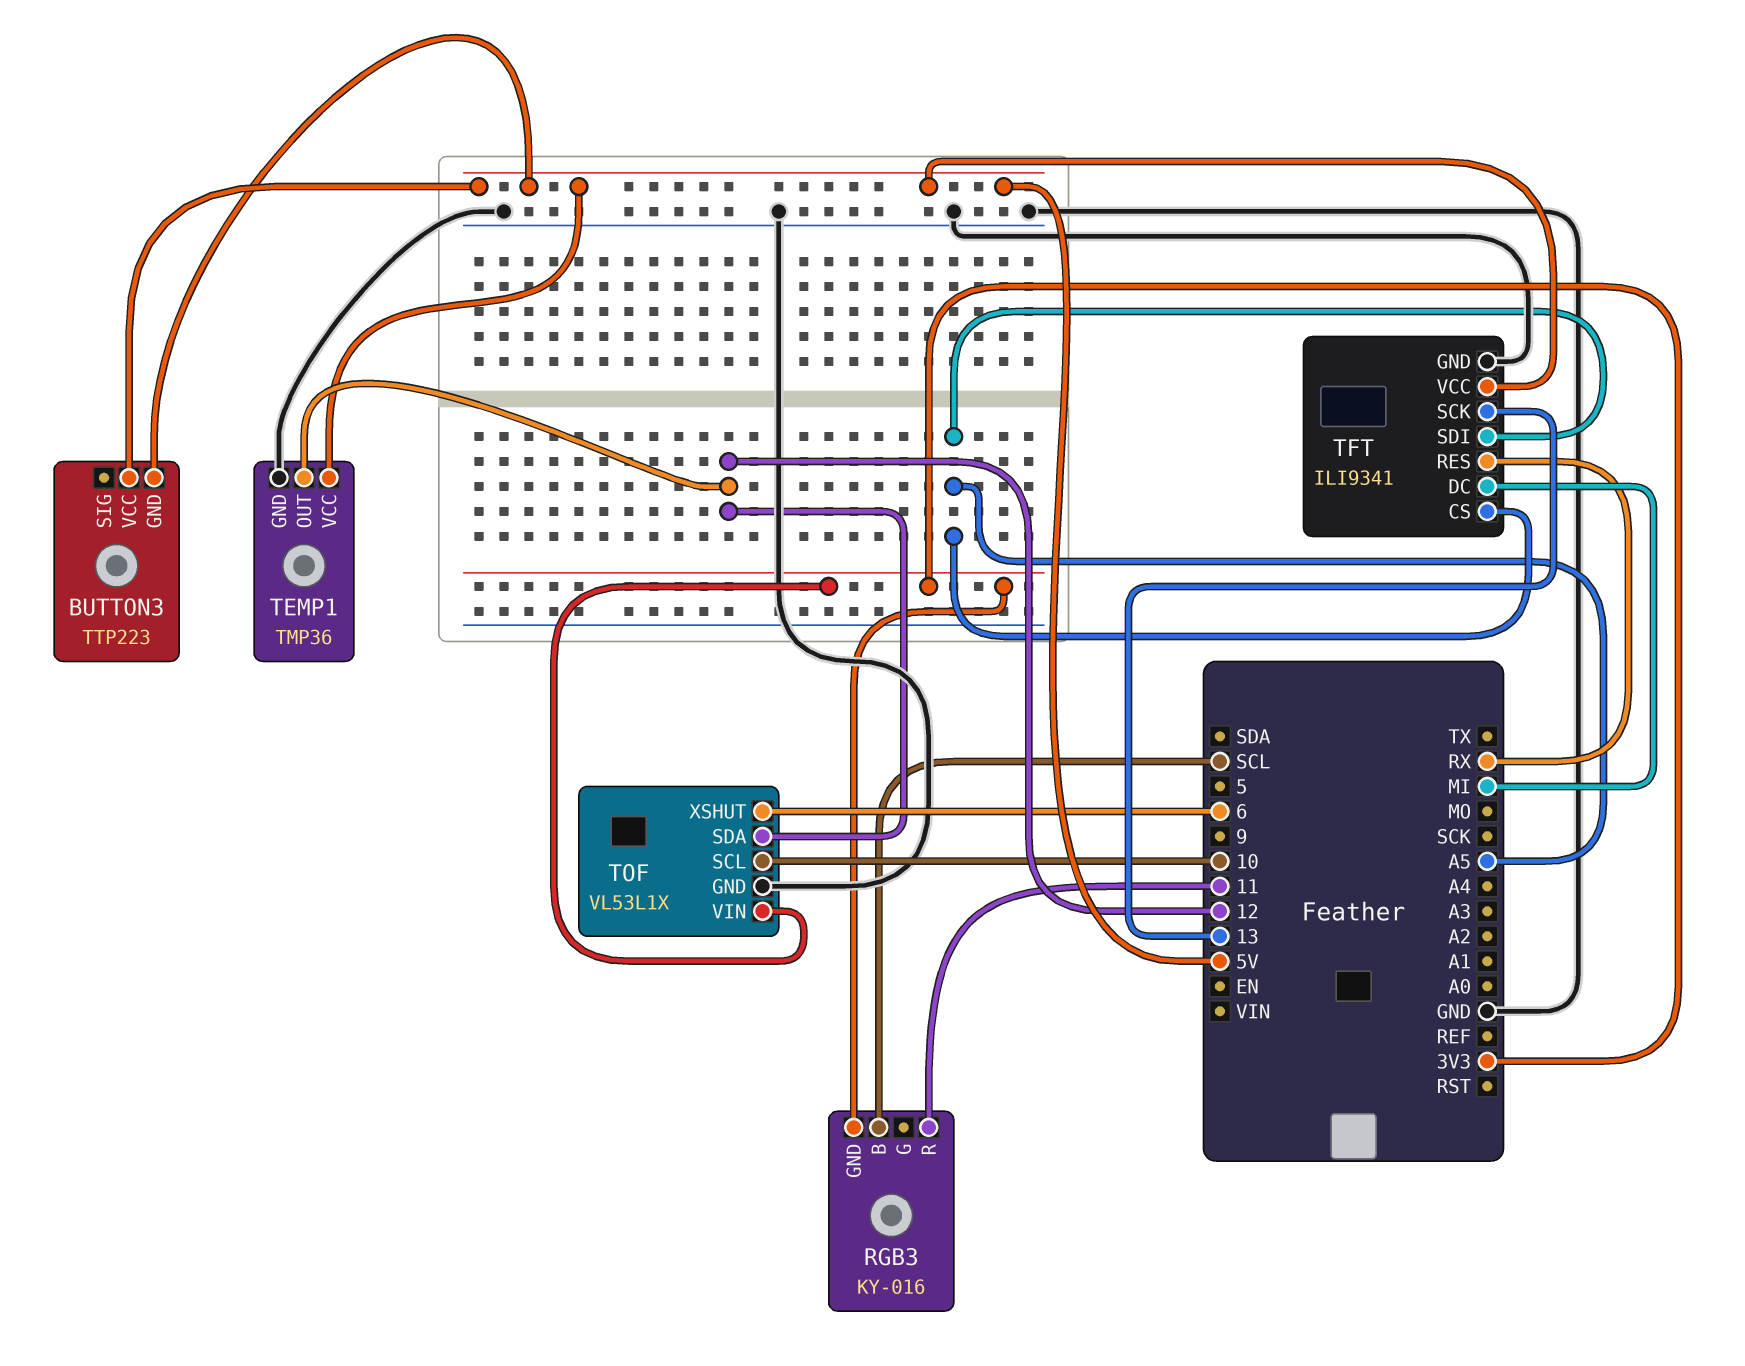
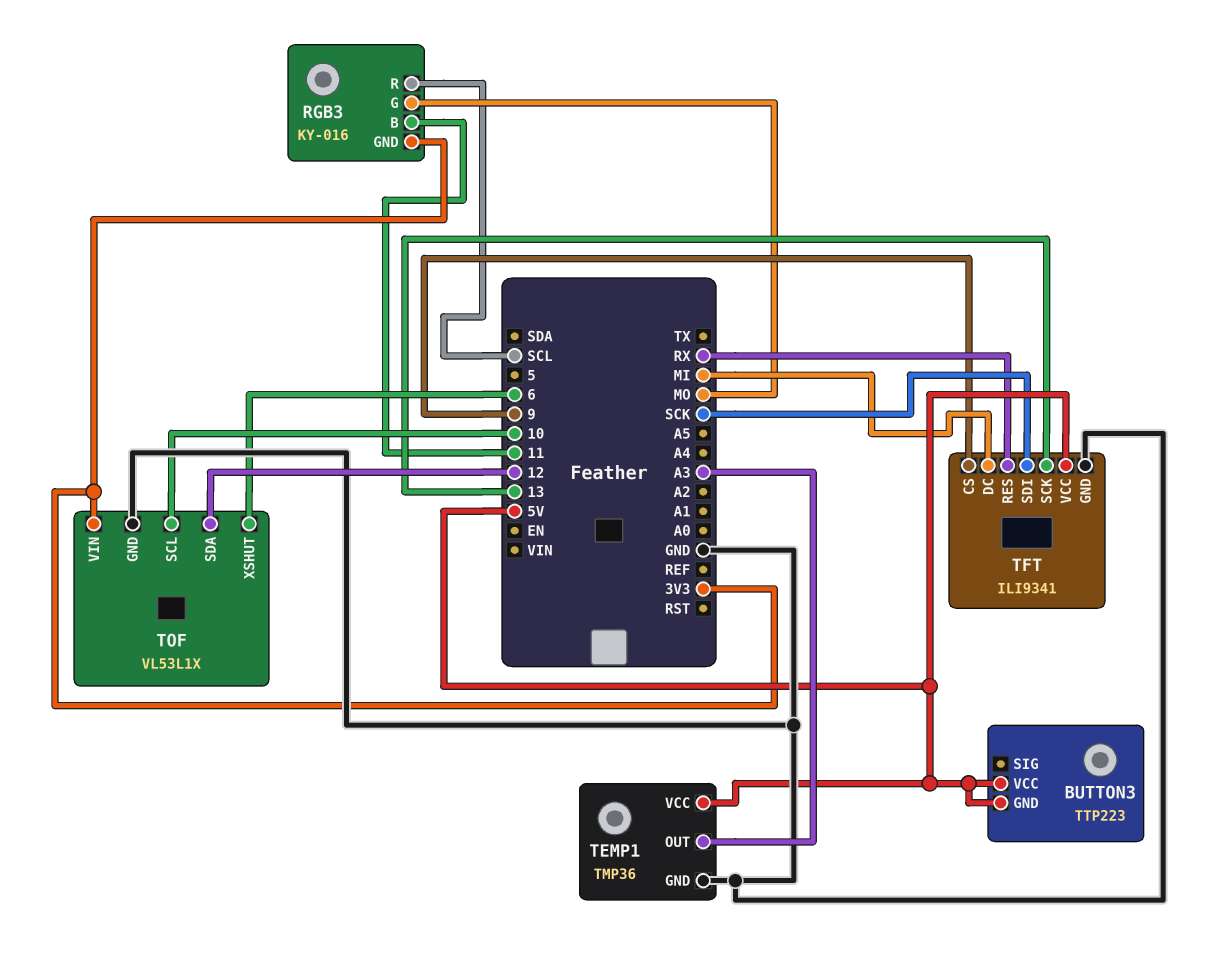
RGB3 pin B: SCL -> 11
RGB3 pin G: none -> MO
RGB3 pin R: 11 -> SCL
TEMP1 pin OUT: 12 -> A3
TFT pin CS: A5 -> 9
TFT pin SDI: A5 -> SCK

